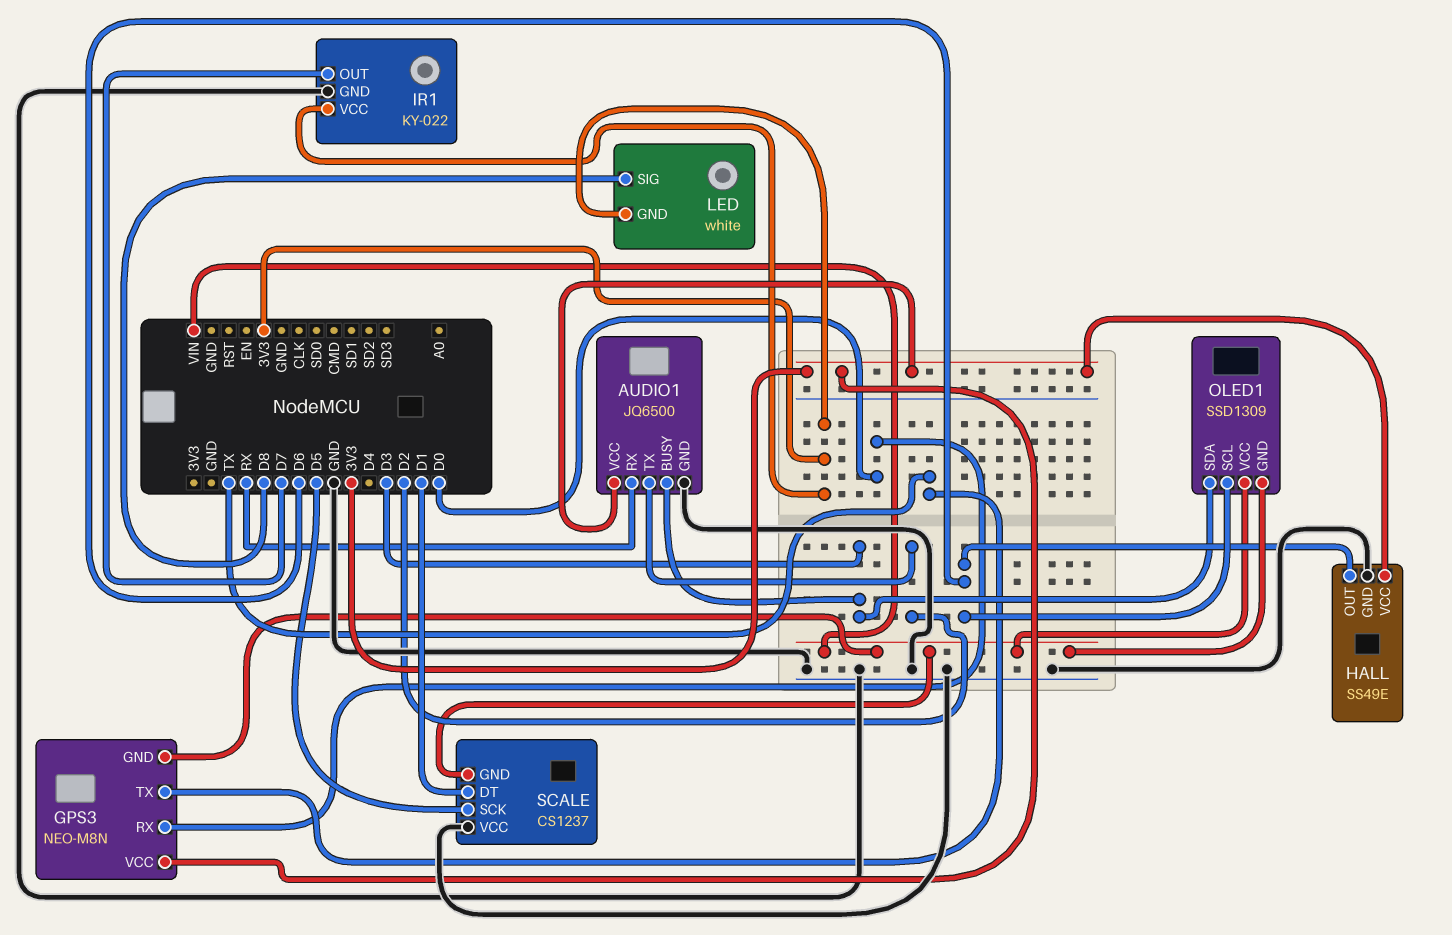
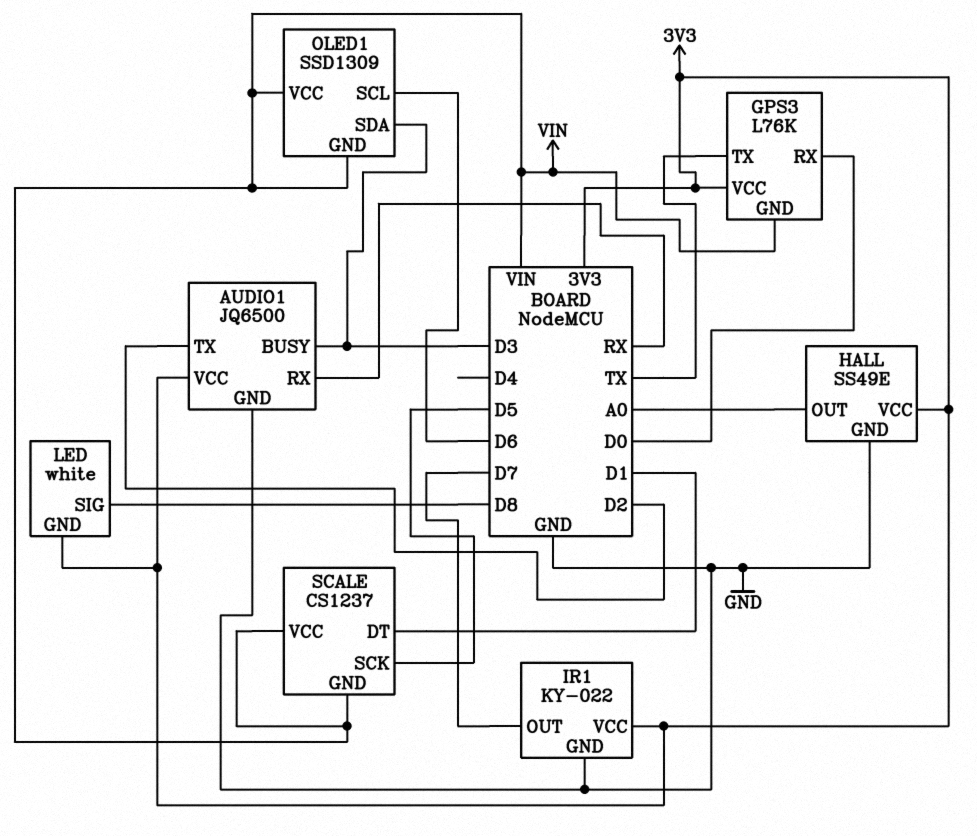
GPS3: NEO-M8N -> L76K
HALL pin OUT: D6 -> A0
SCALE pin VCC: GND -> VIN

